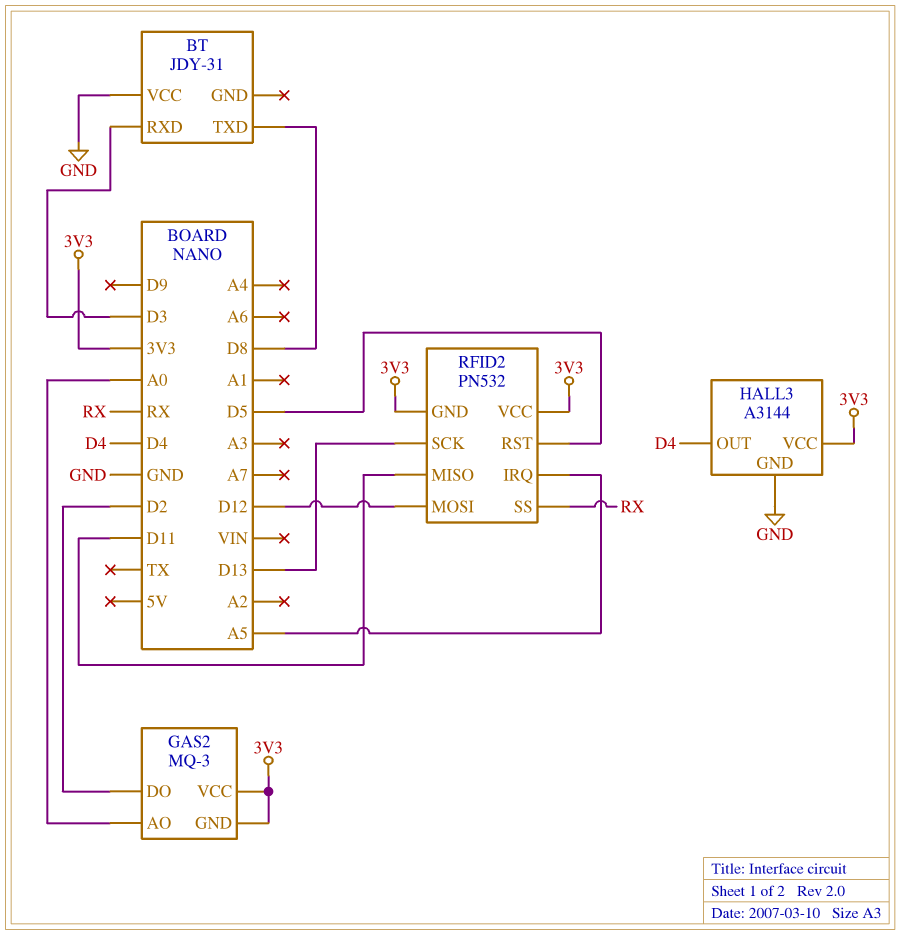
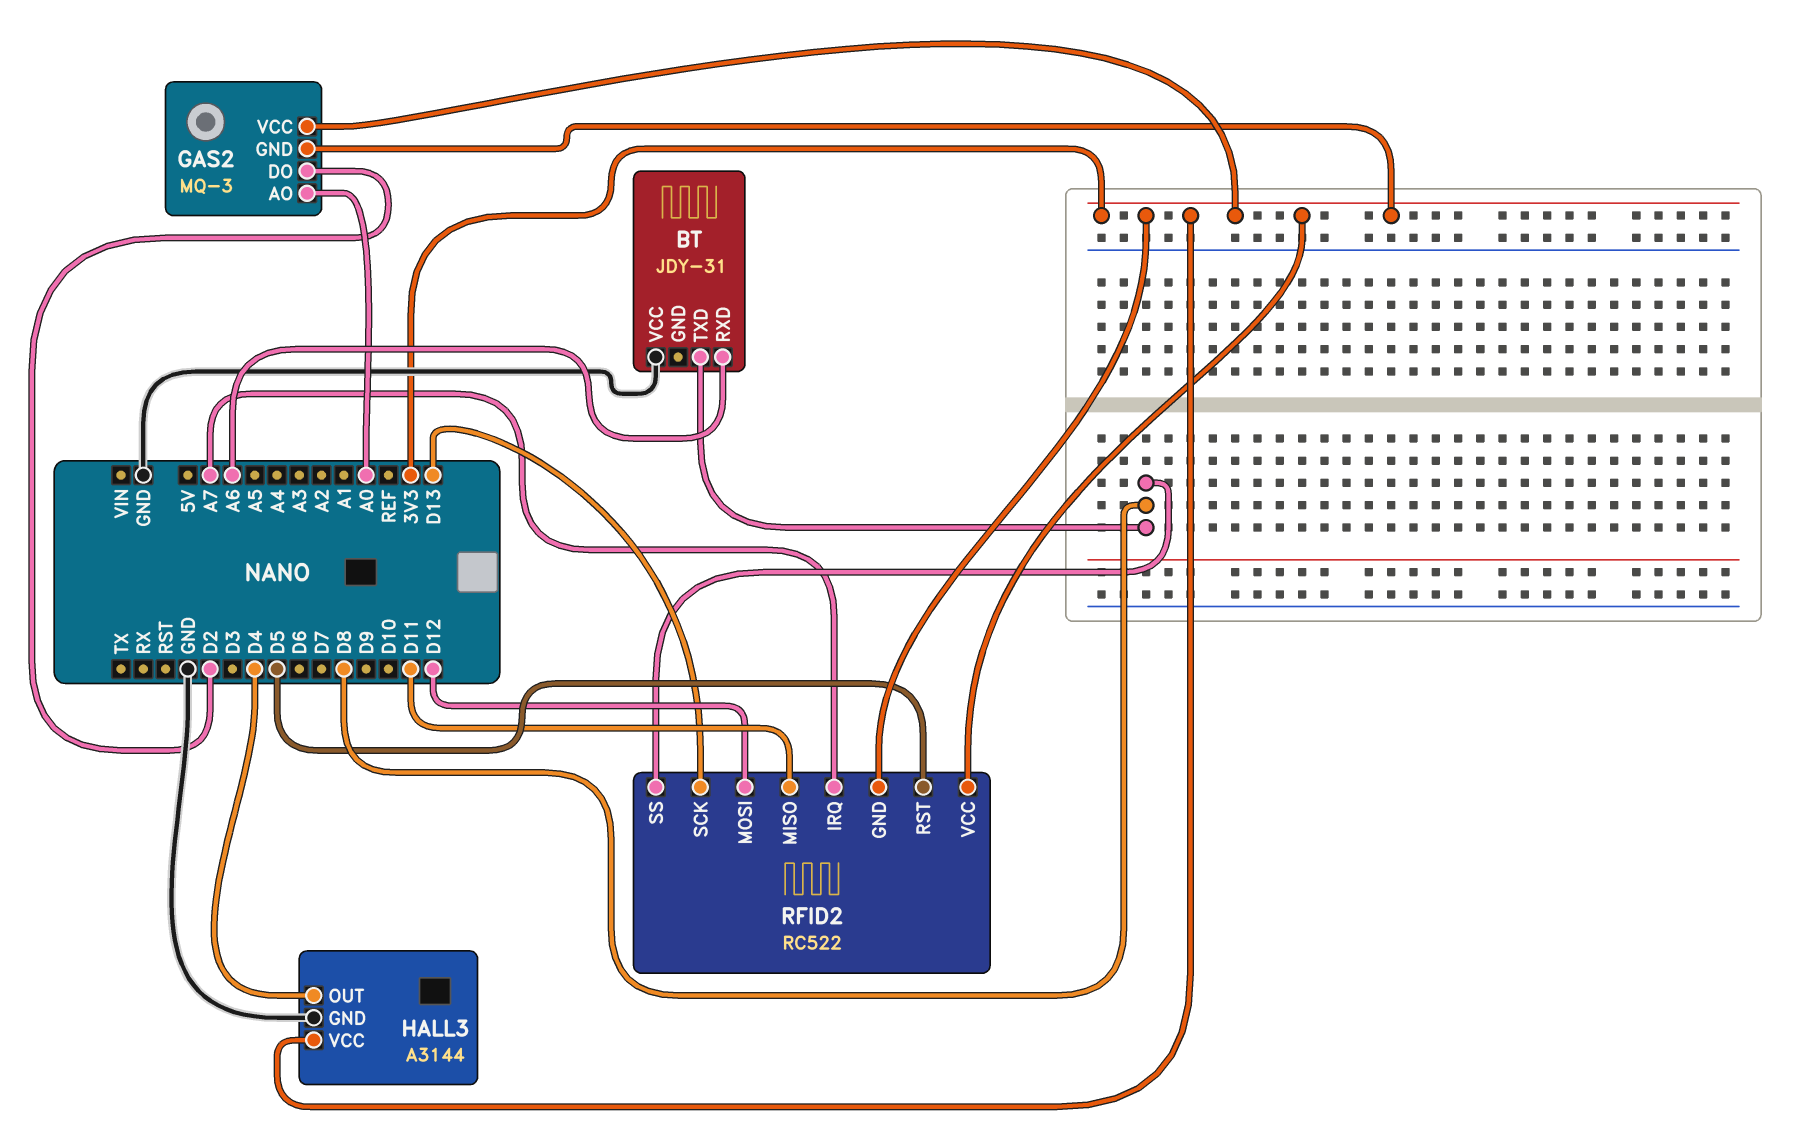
BT pin RXD: D3 -> A6
RFID2: PN532 -> RC522
RFID2 pin IRQ: A5 -> A7
RFID2 pin SS: RX -> D8

